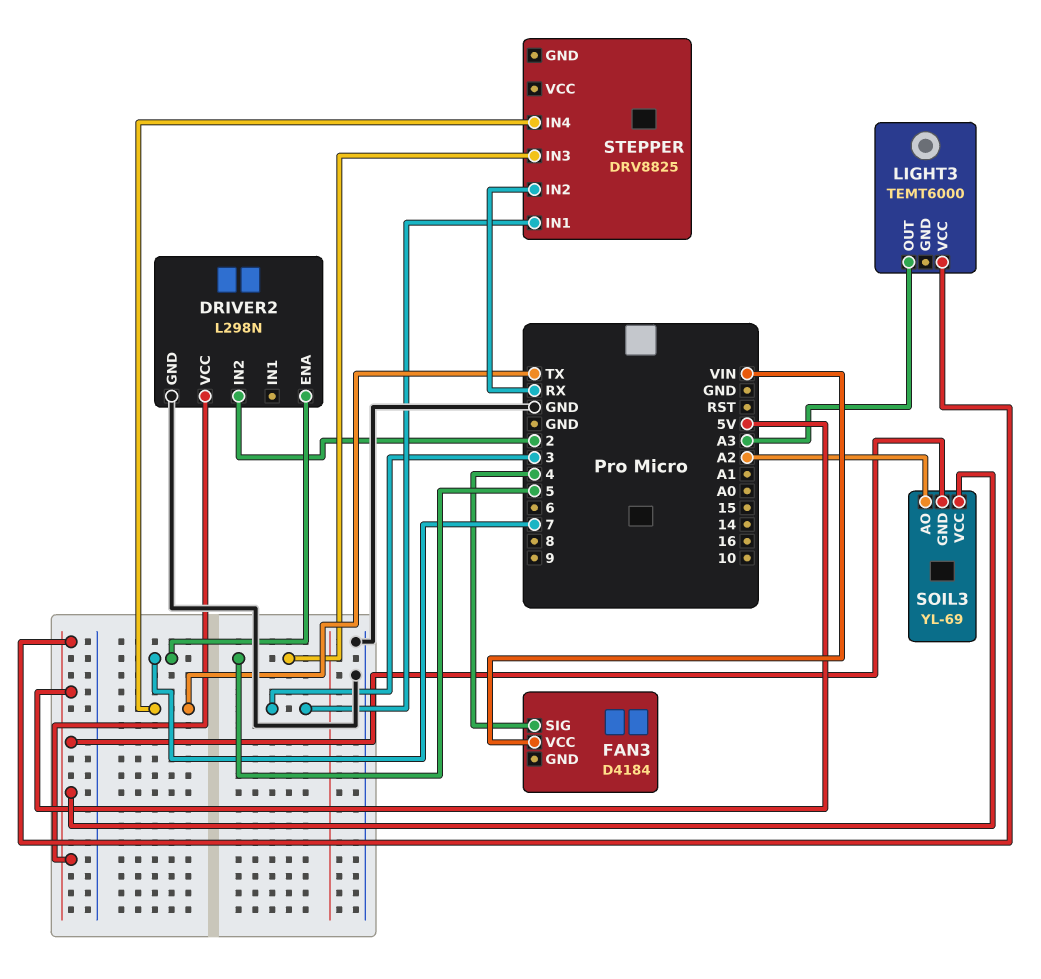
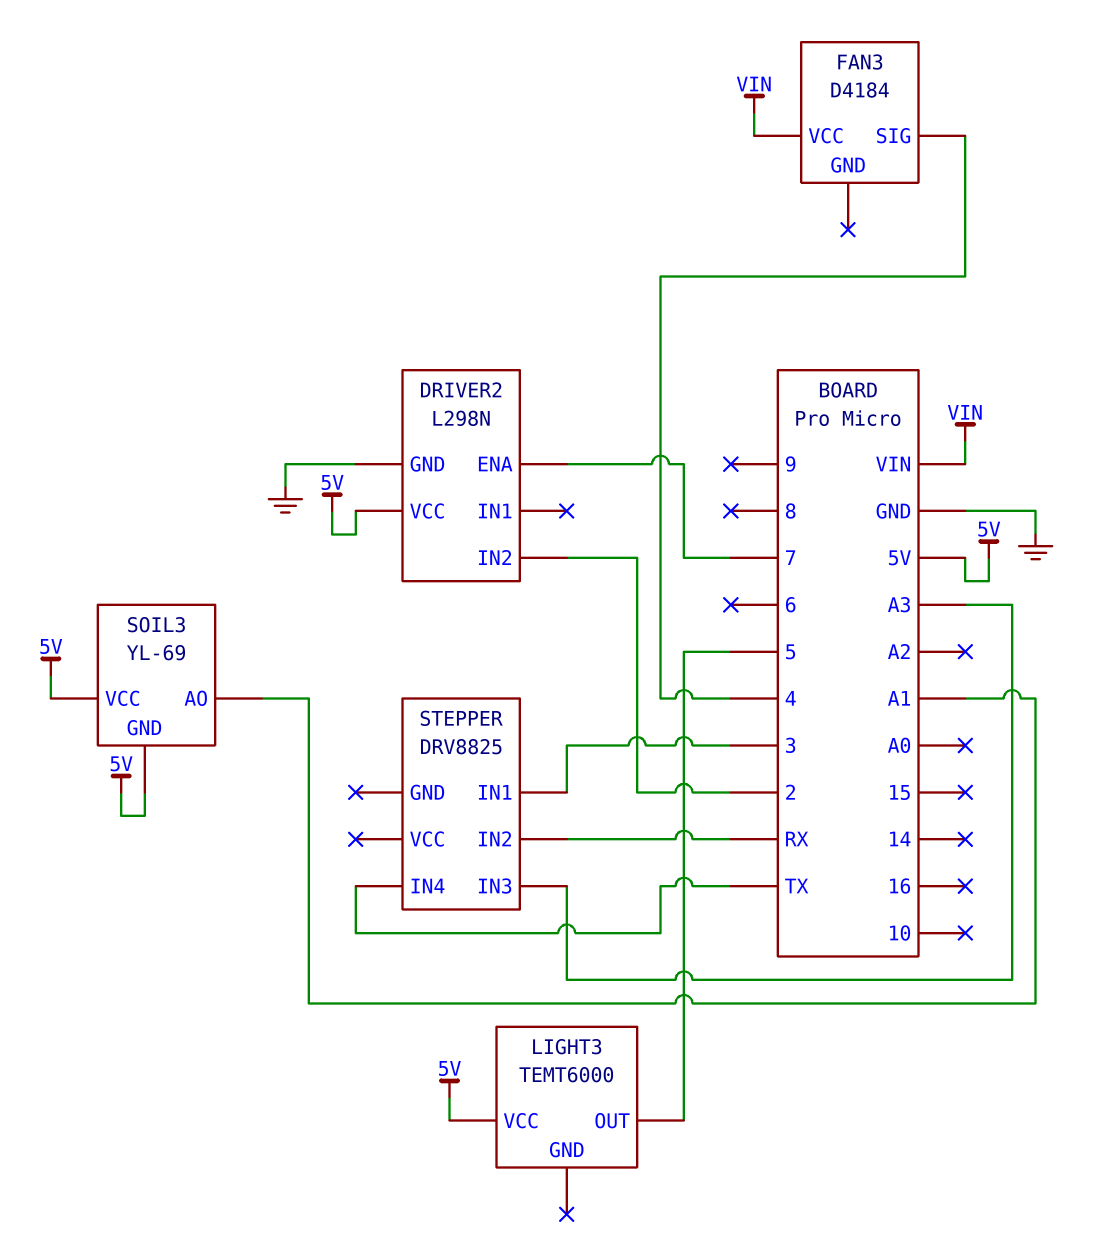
LIGHT3 pin OUT: A3 -> 5
SOIL3 pin AO: A2 -> A1
STEPPER pin IN3: 5 -> A3

